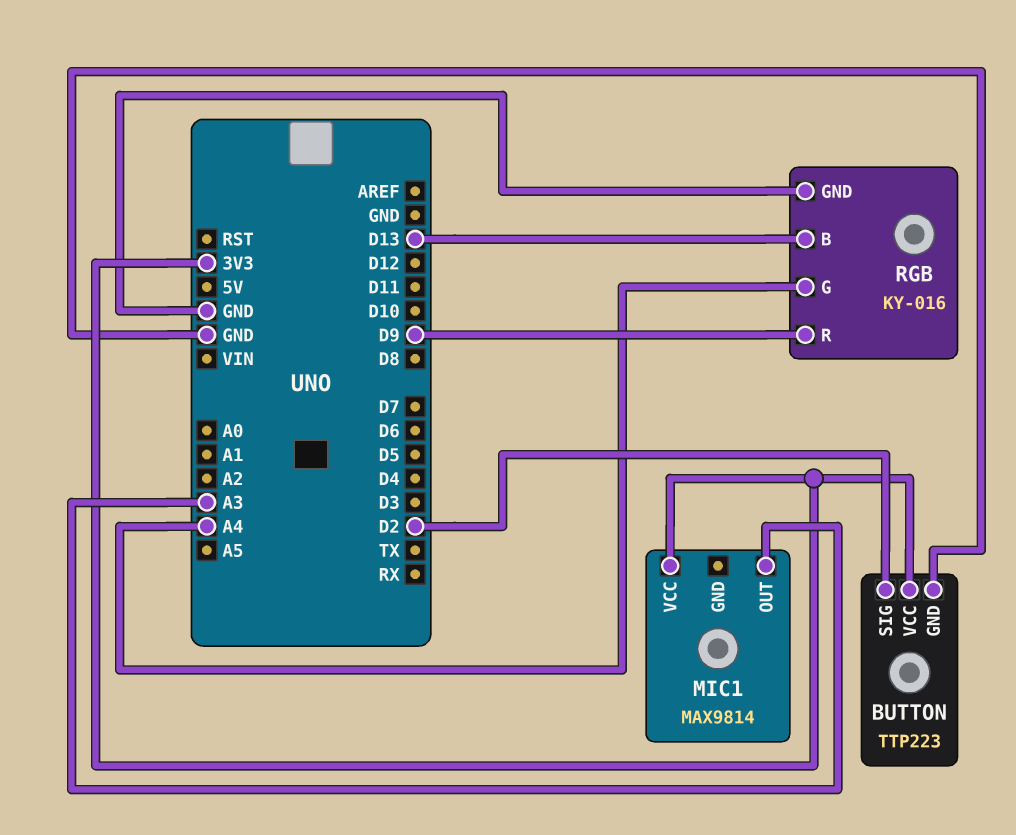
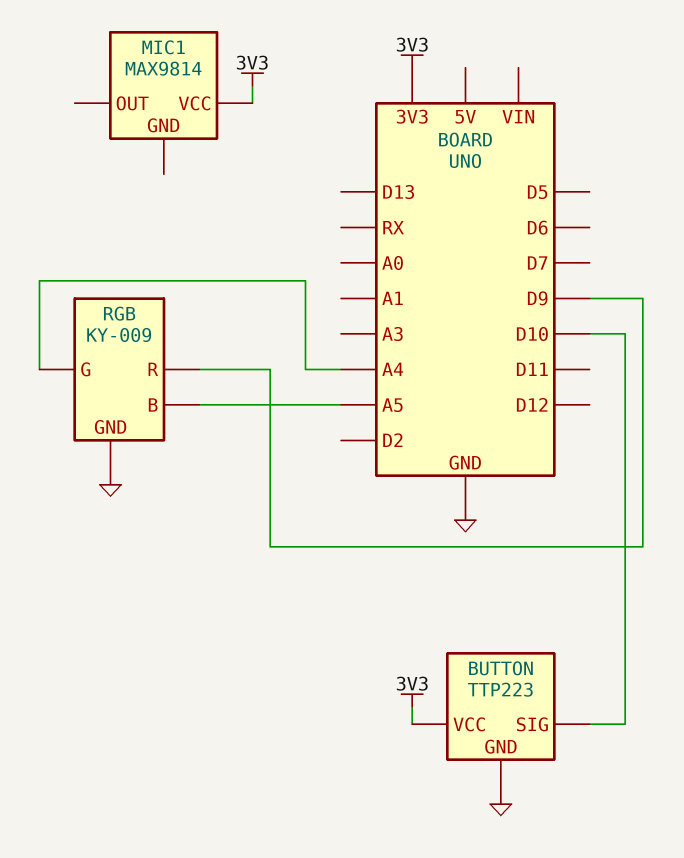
BUTTON pin SIG: D2 -> D10
MIC1 pin OUT: A3 -> none
RGB: KY-016 -> KY-009
RGB pin B: D13 -> A5

